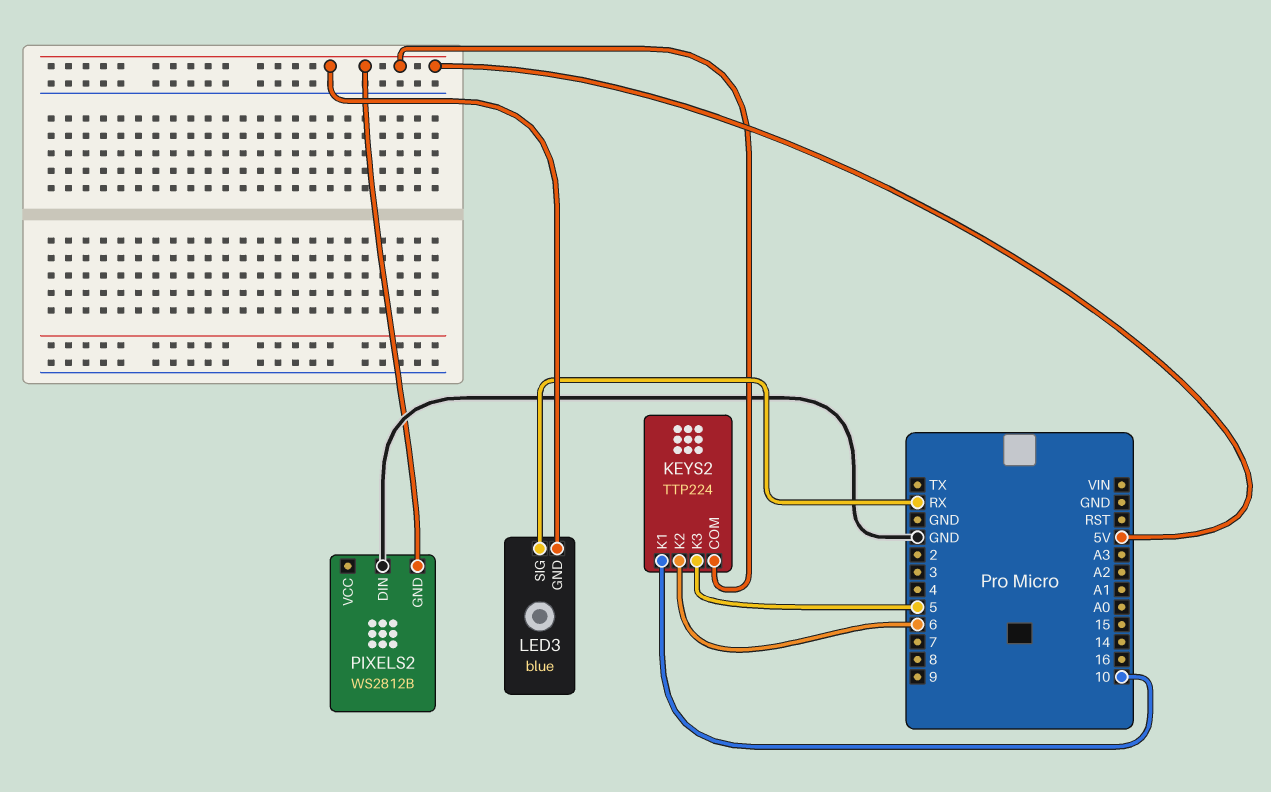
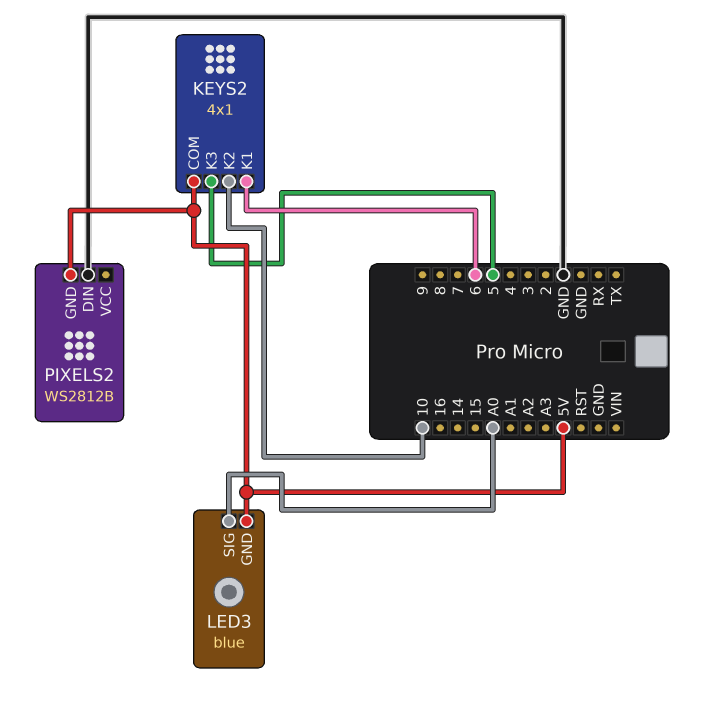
KEYS2: TTP224 -> 4x1
KEYS2 pin K1: 10 -> 6
KEYS2 pin K2: 6 -> 10
LED3 pin SIG: RX -> A0

